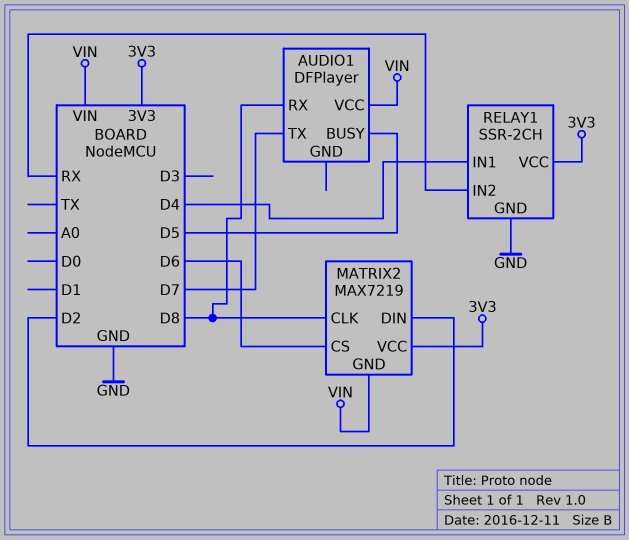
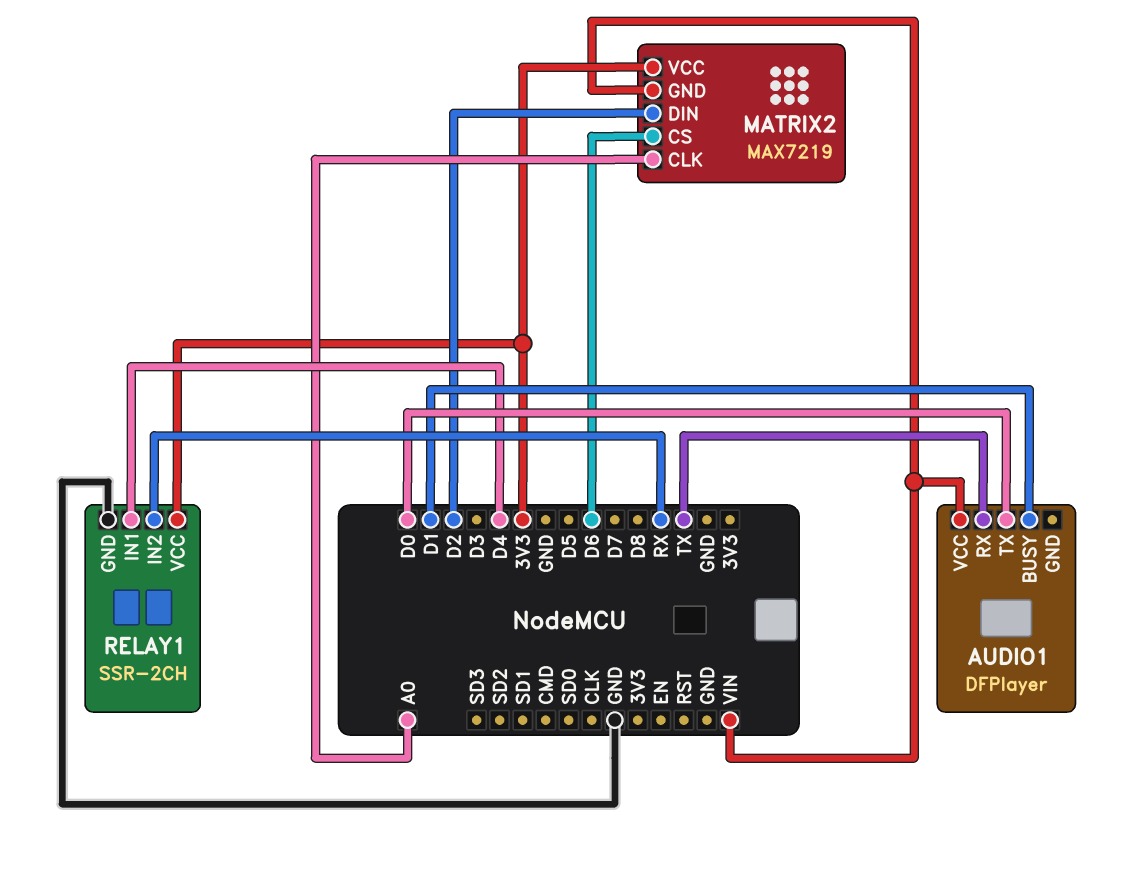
AUDIO1 pin BUSY: D5 -> D1
AUDIO1 pin RX: D8 -> TX
AUDIO1 pin TX: D7 -> D0
MATRIX2 pin CLK: D8 -> A0

